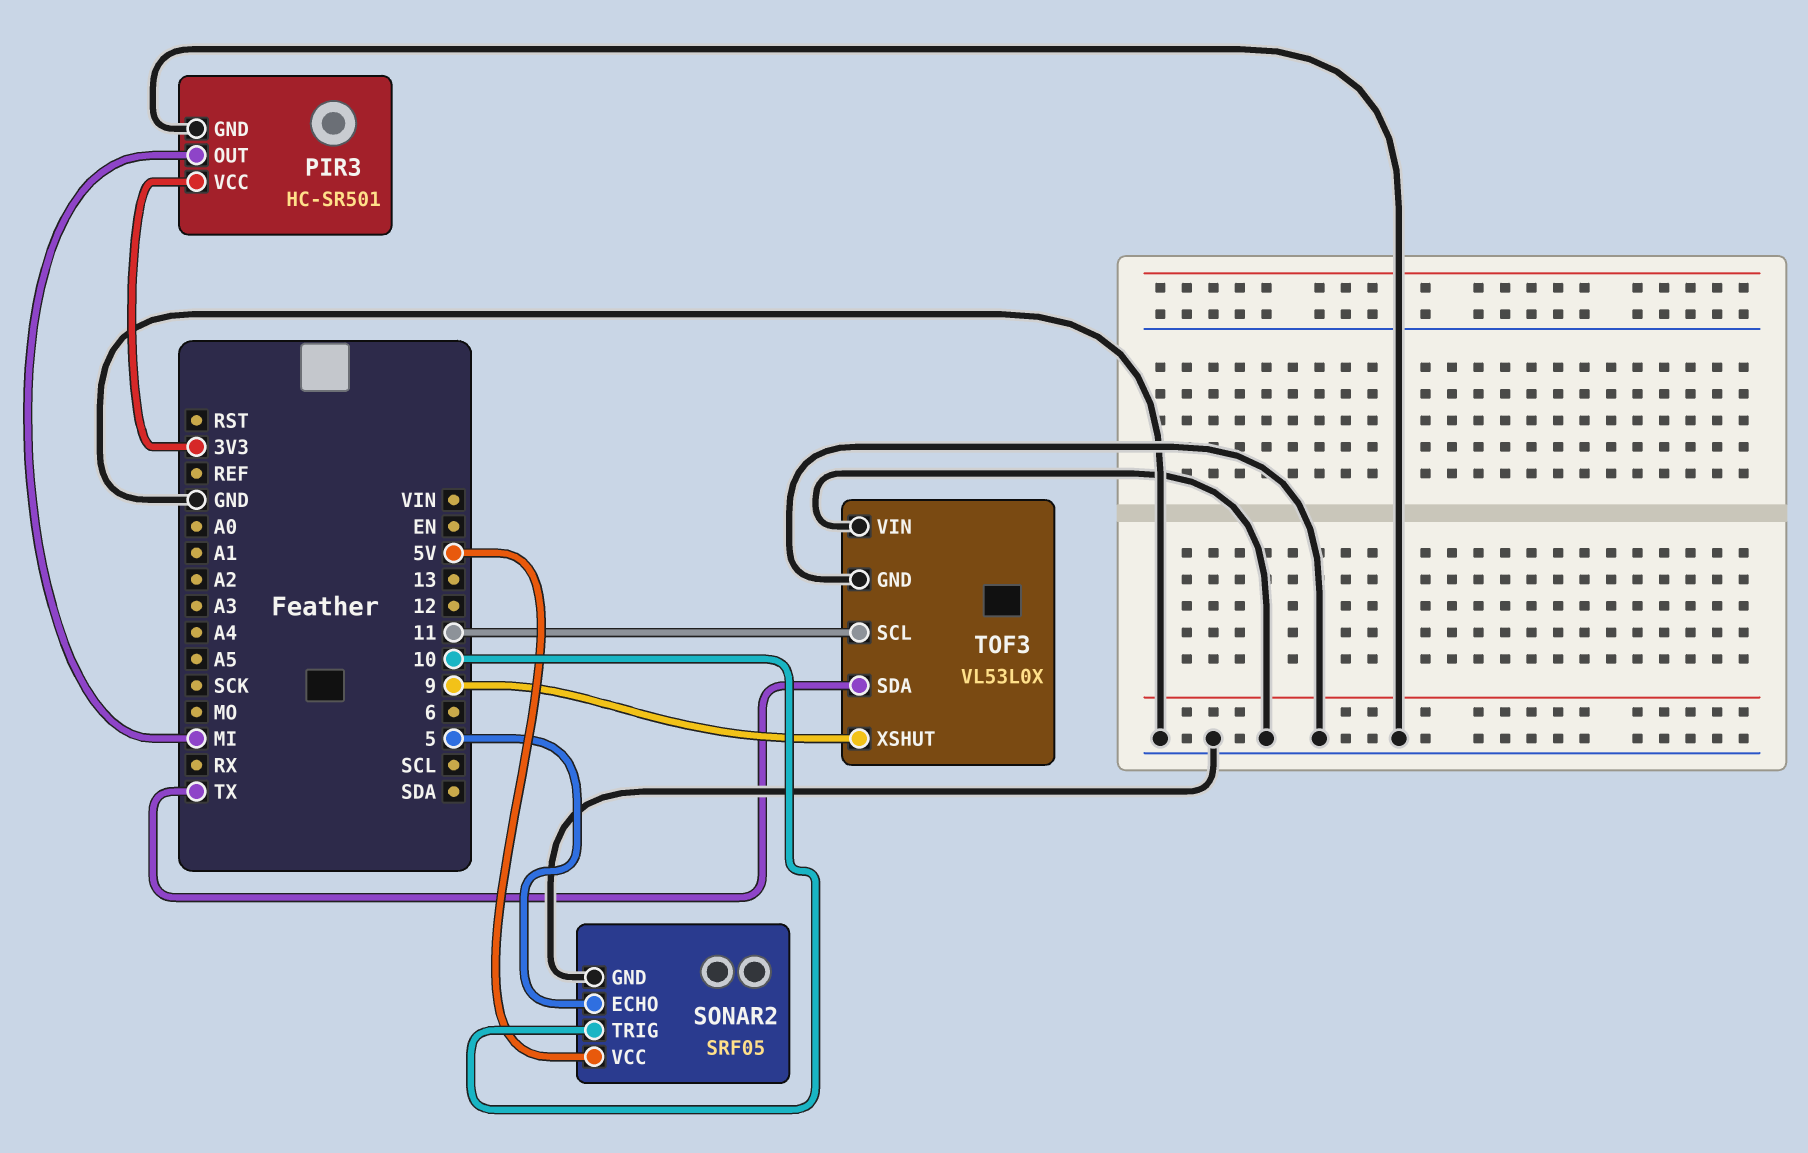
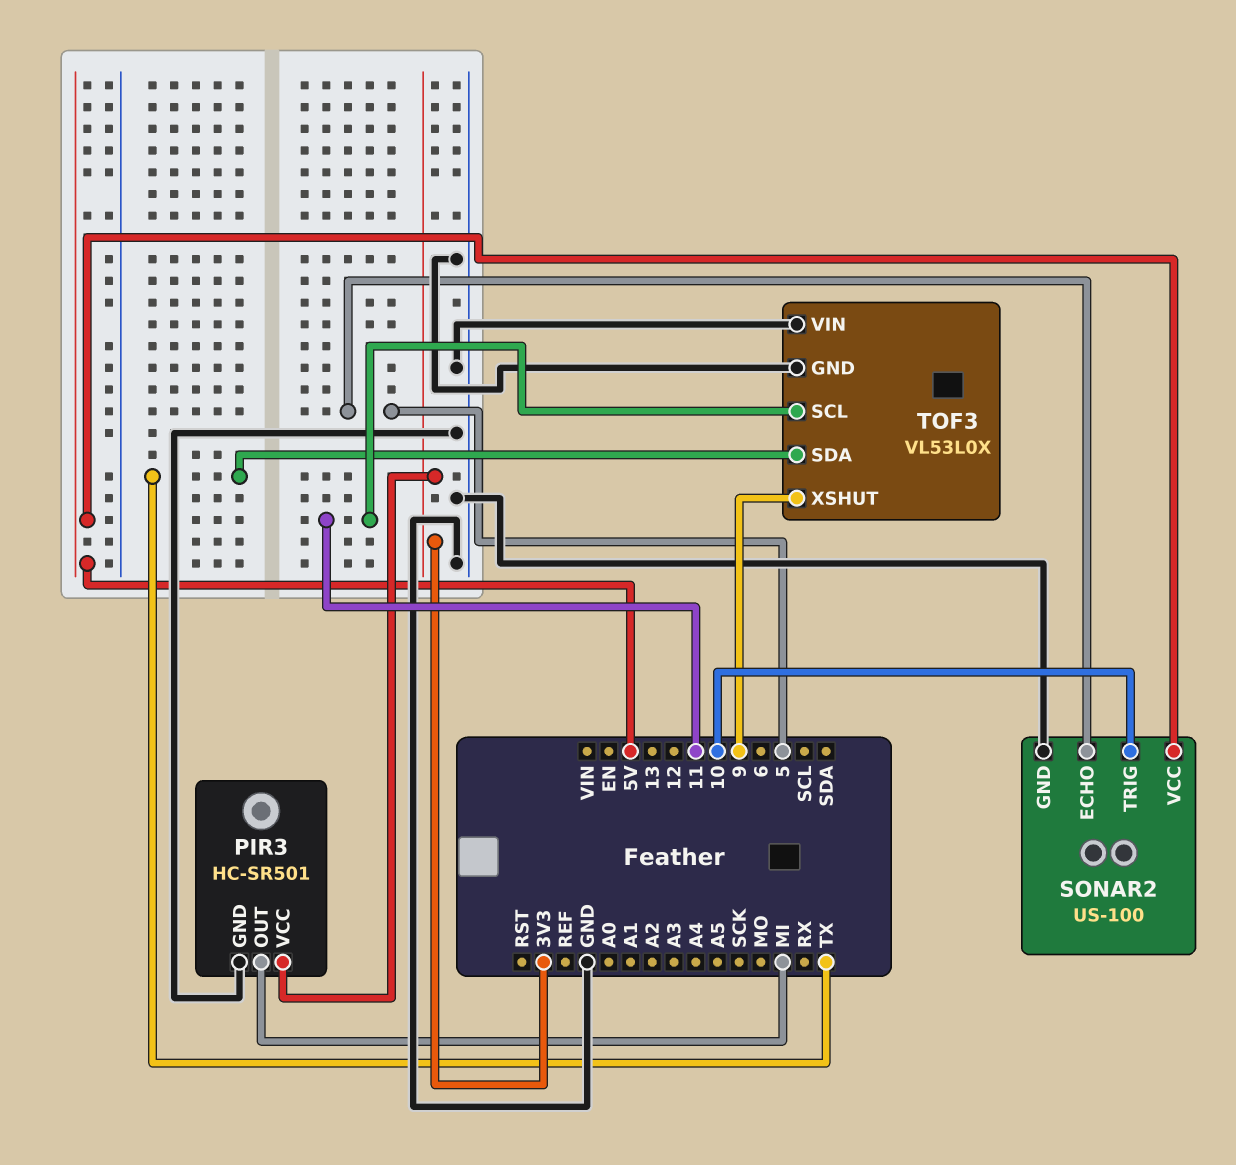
SONAR2: SRF05 -> US-100

